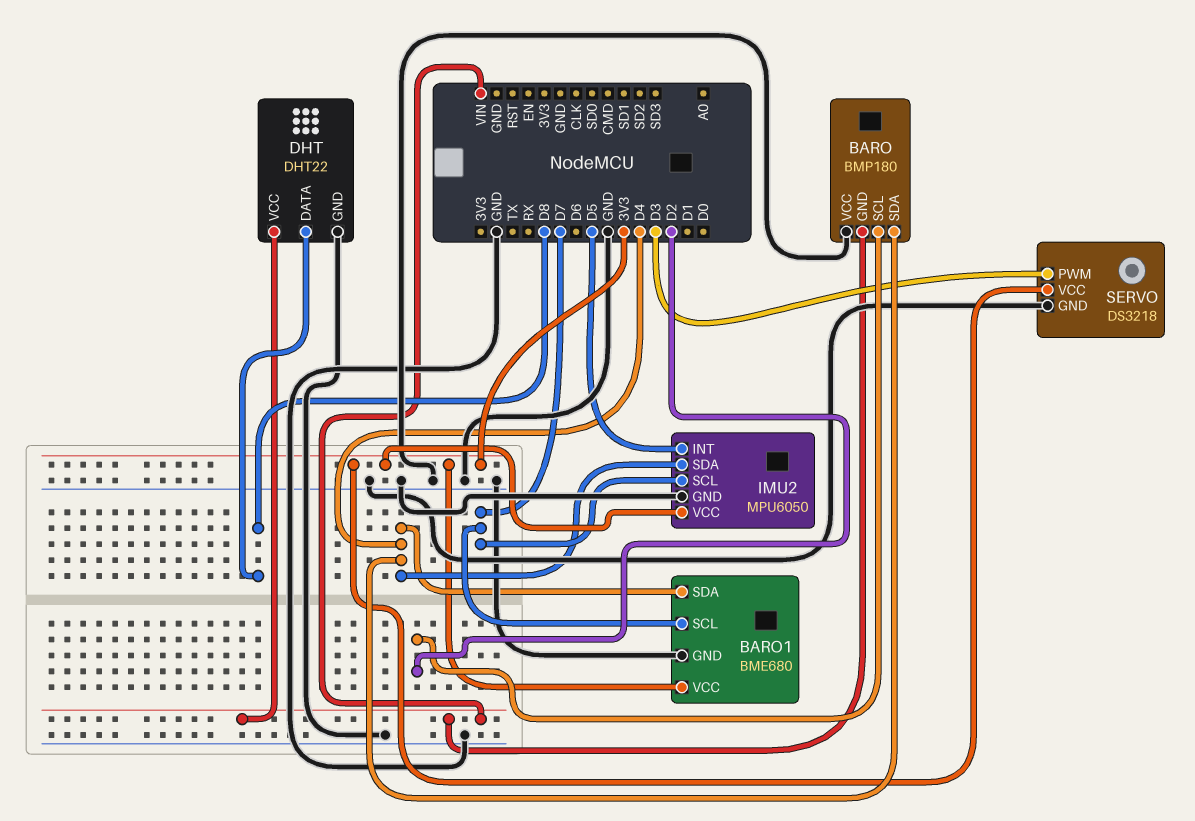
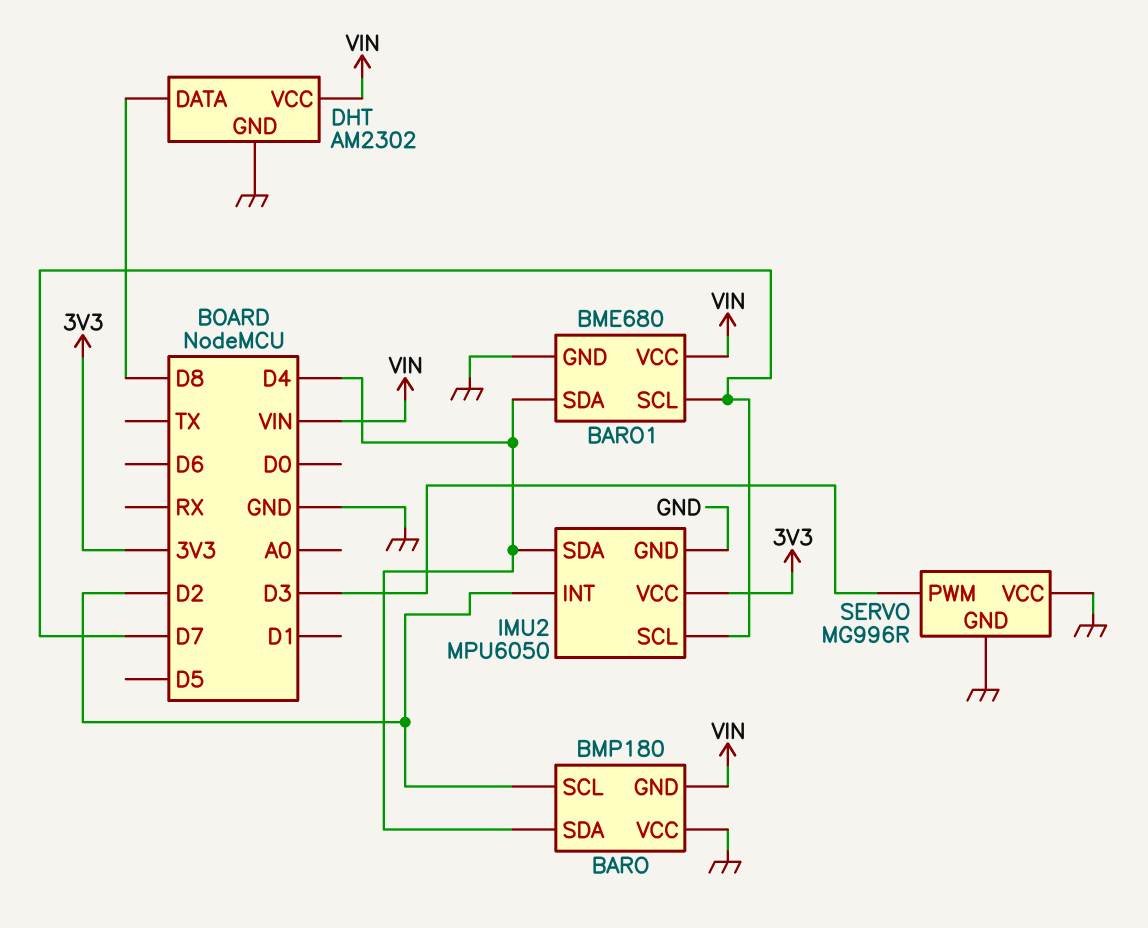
BARO1 pin VCC: 3V3 -> VIN
DHT: DHT22 -> AM2302
IMU2 pin INT: D5 -> D2
SERVO: DS3218 -> MG996R
SERVO pin VCC: 3V3 -> GND

